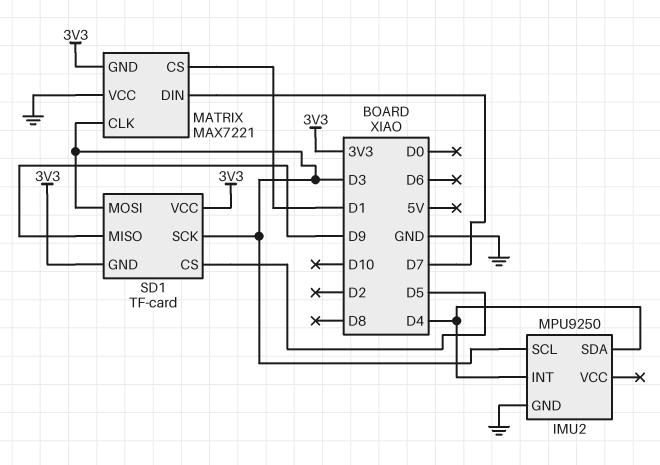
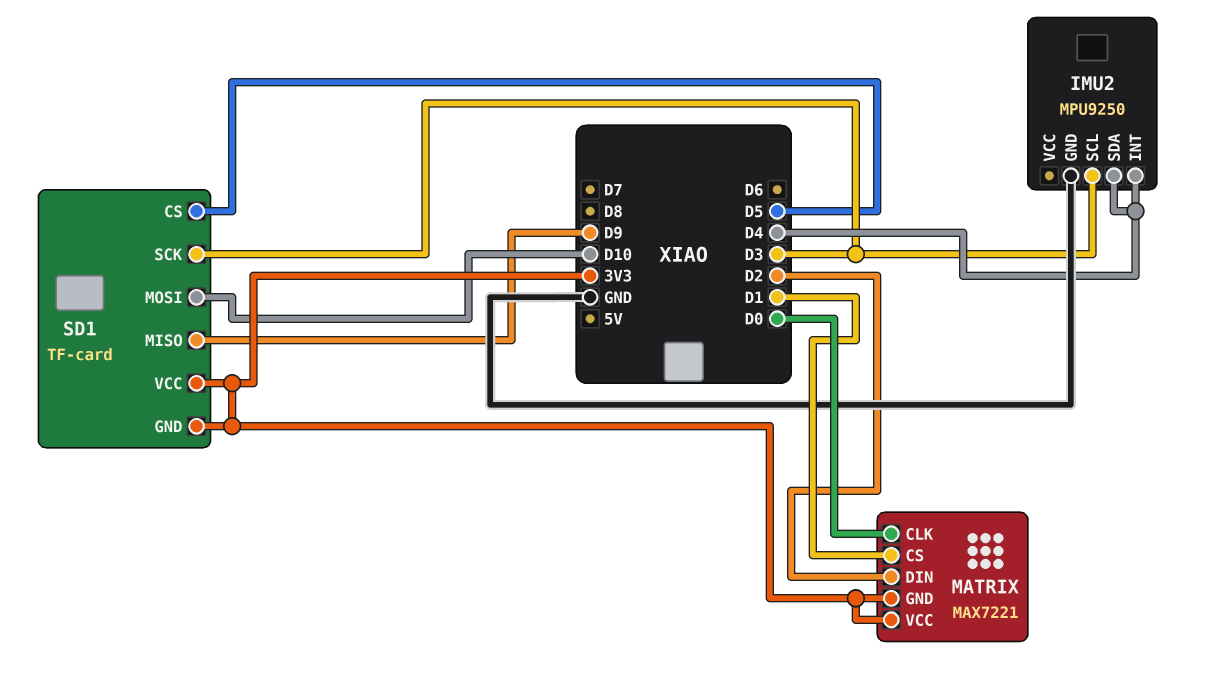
MATRIX pin CLK: D3 -> D0
MATRIX pin DIN: D7 -> D2
MATRIX pin VCC: GND -> 3V3
SD1 pin MOSI: D3 -> D10

